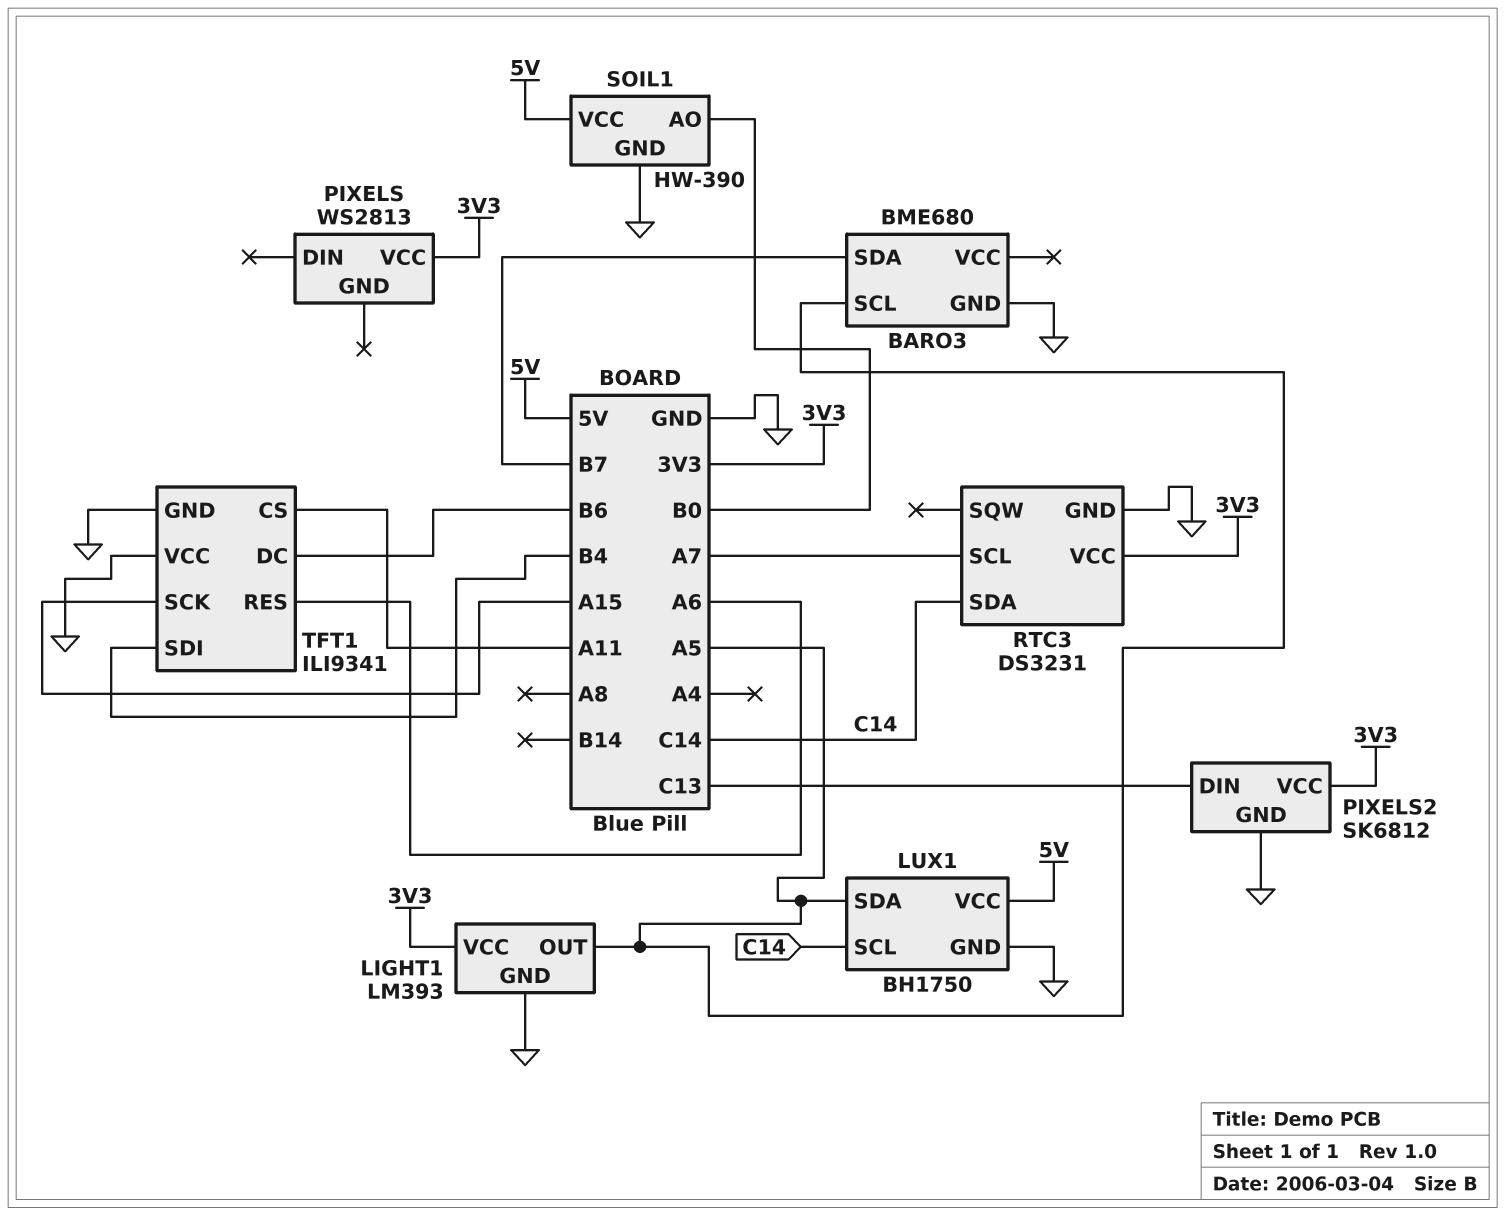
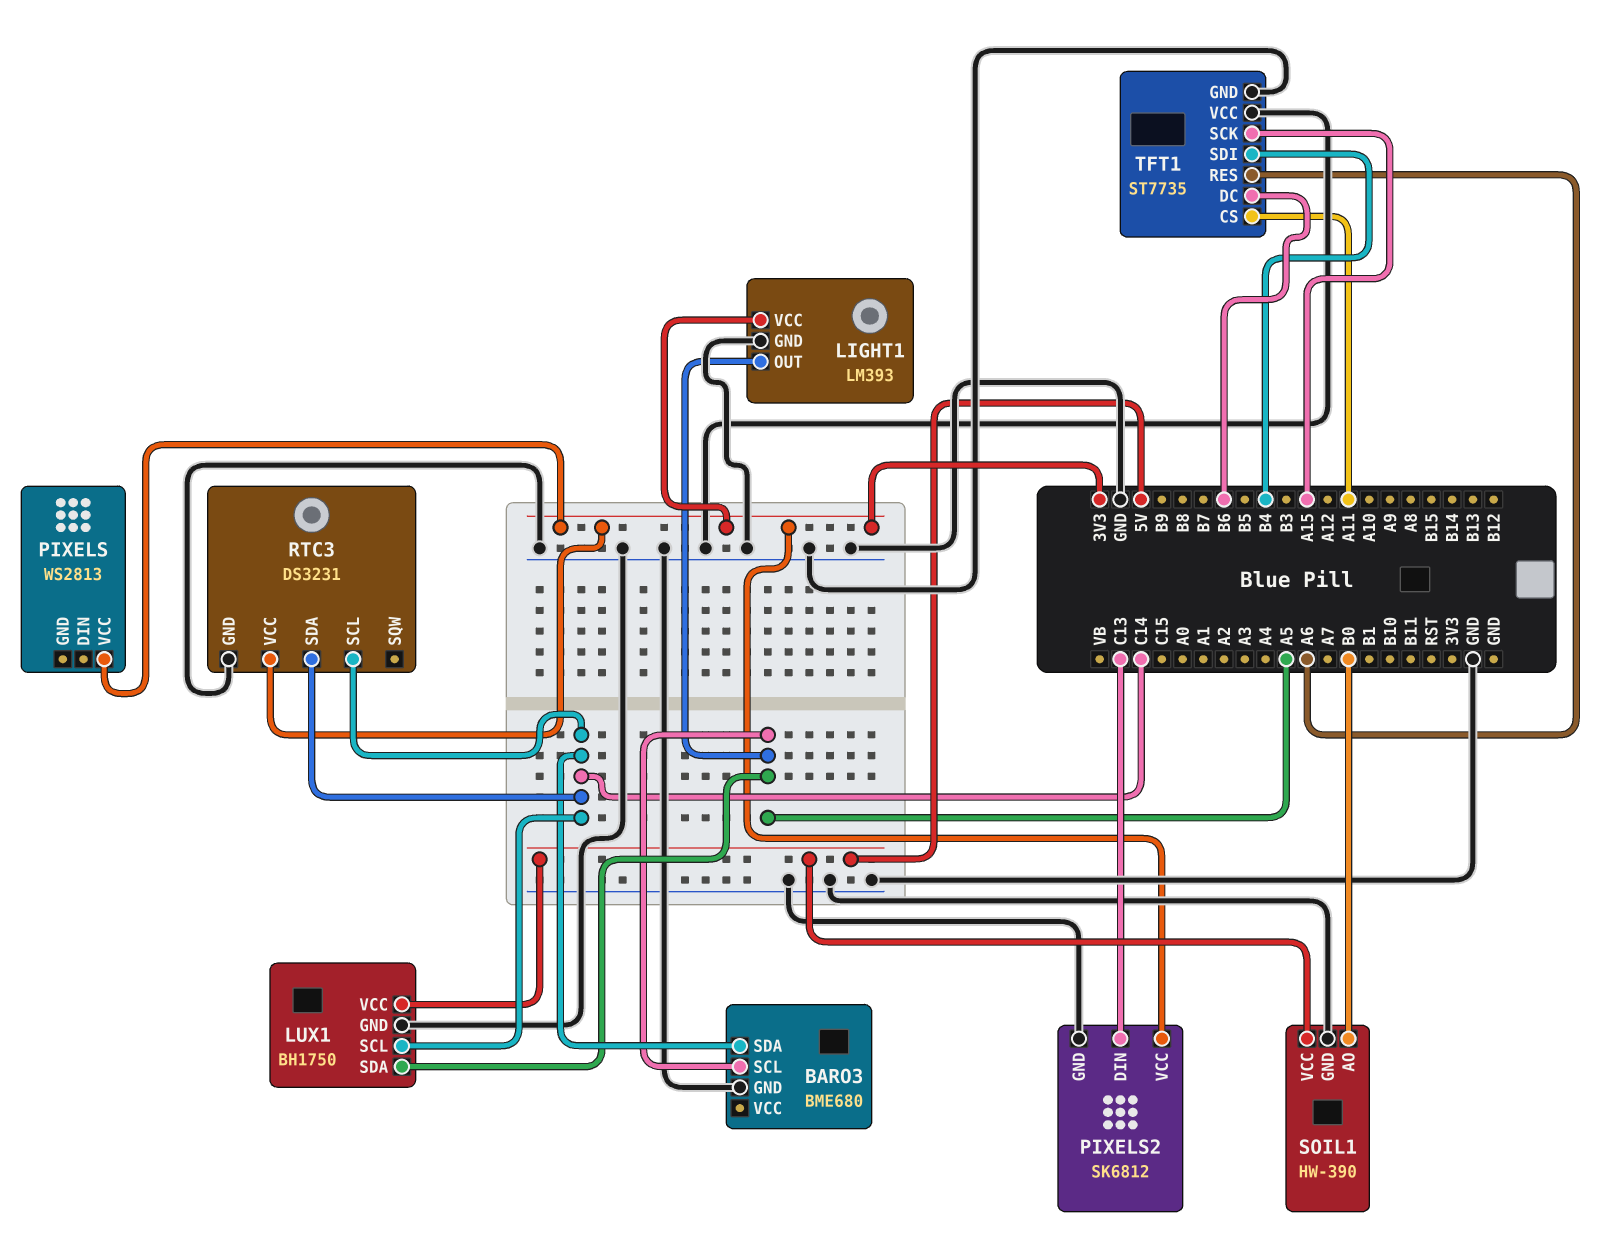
BARO3 pin SDA: B7 -> C14
RTC3 pin SCL: A7 -> C14
TFT1: ILI9341 -> ST7735

